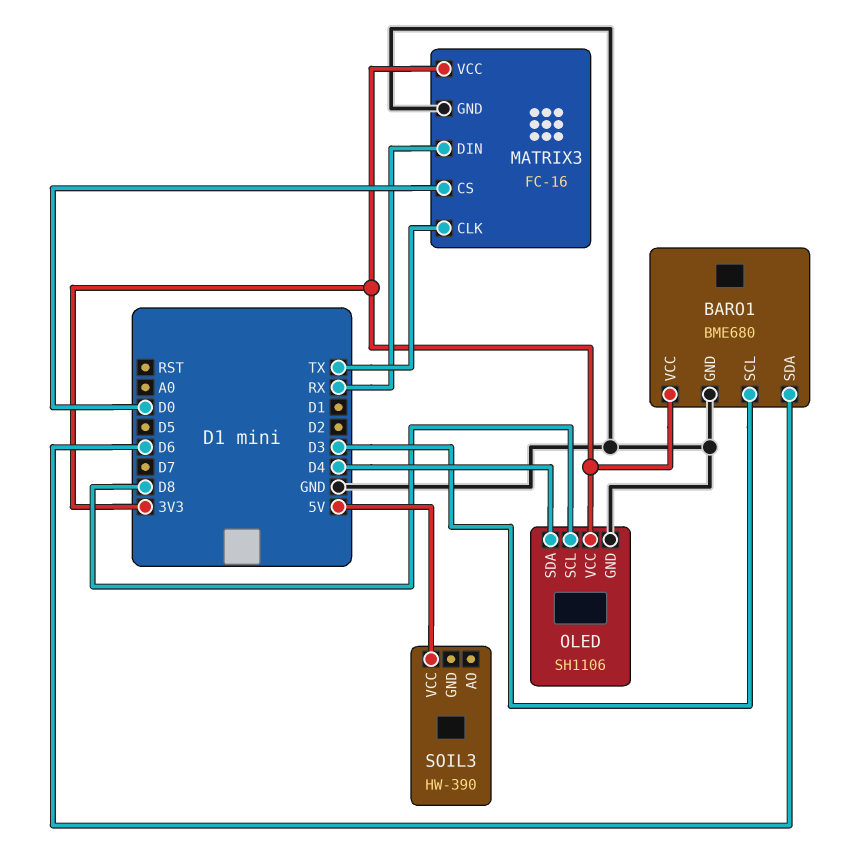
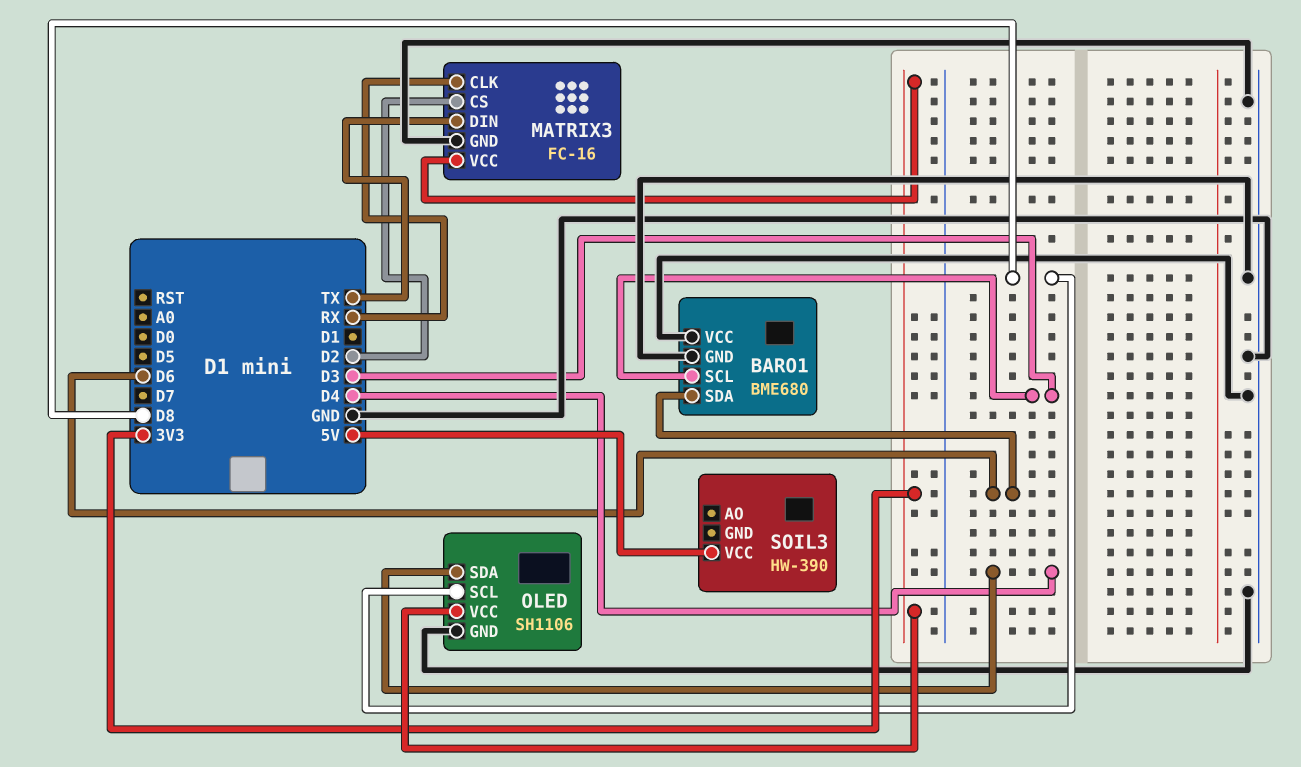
BARO1 pin VCC: 3V3 -> GND
MATRIX3 pin CLK: TX -> RX
MATRIX3 pin CS: D0 -> D2
MATRIX3 pin DIN: RX -> TX

